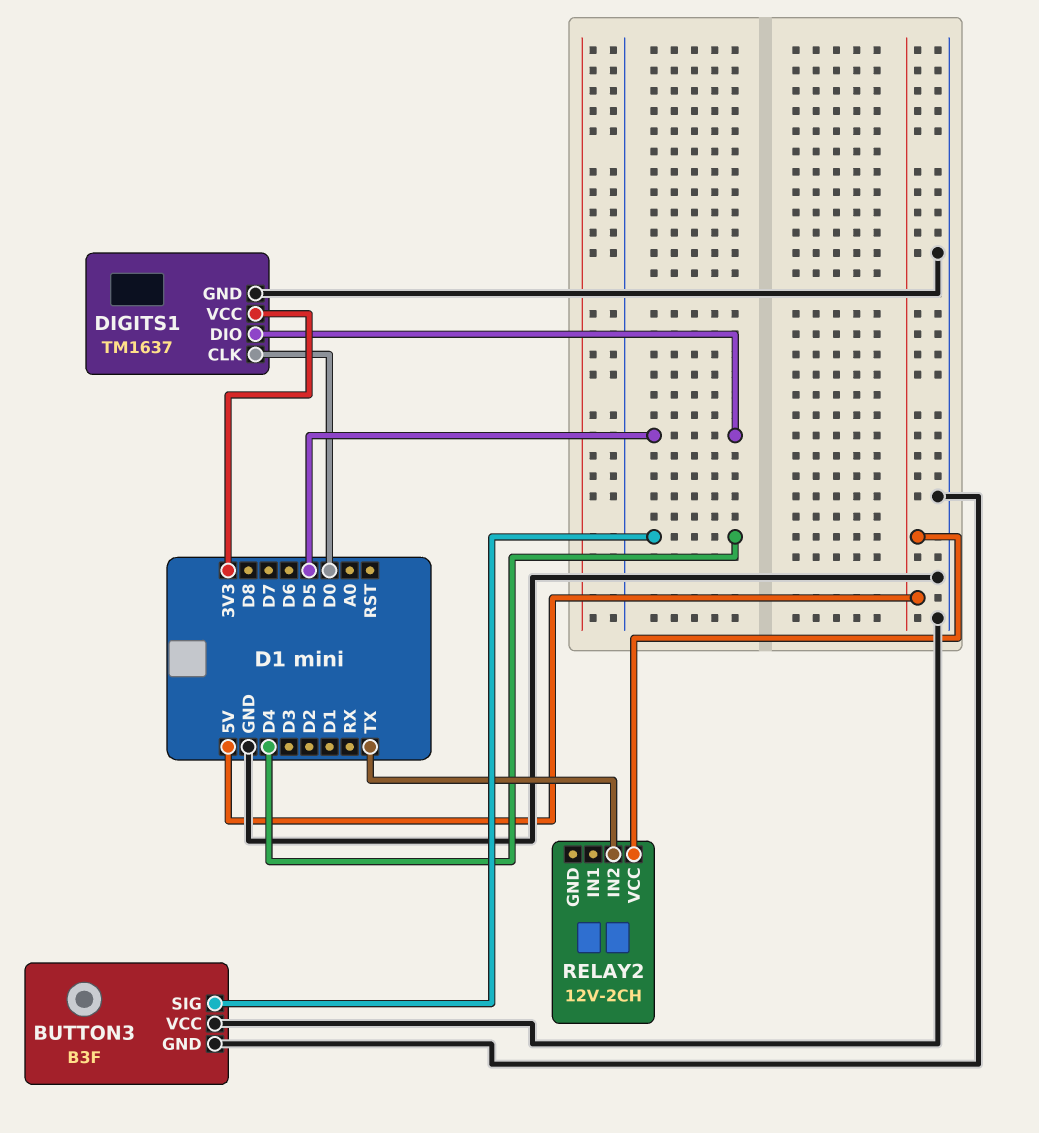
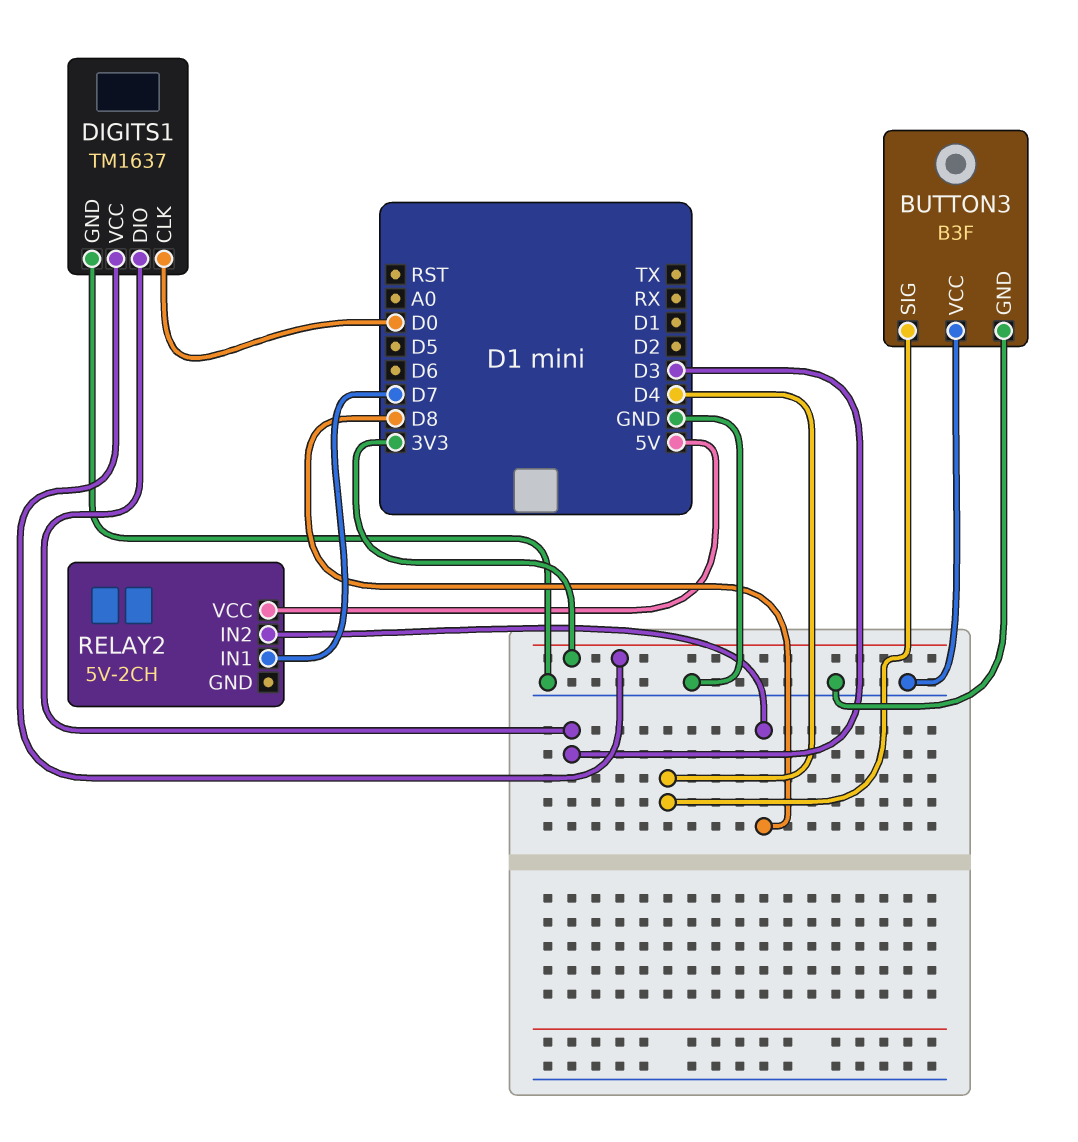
DIGITS1 pin DIO: D5 -> D3
RELAY2: 12V-2CH -> 5V-2CH
RELAY2 pin IN1: none -> D7
RELAY2 pin IN2: TX -> D8

